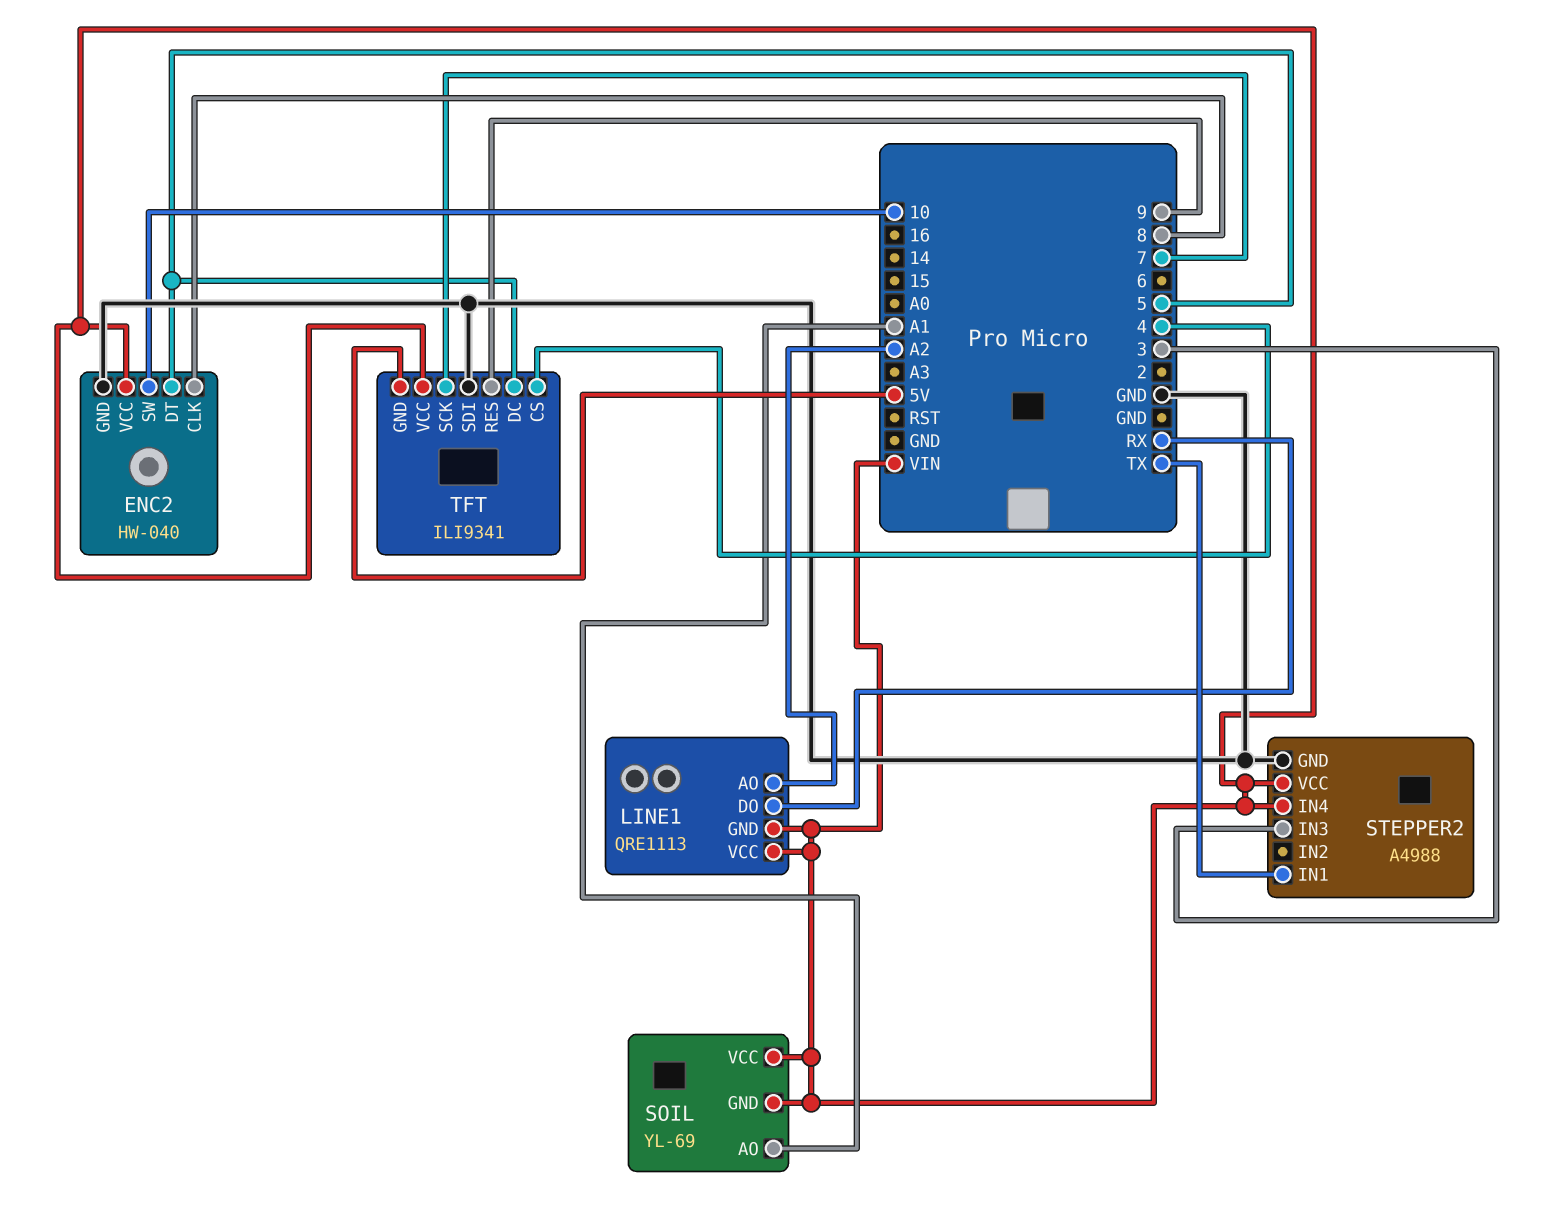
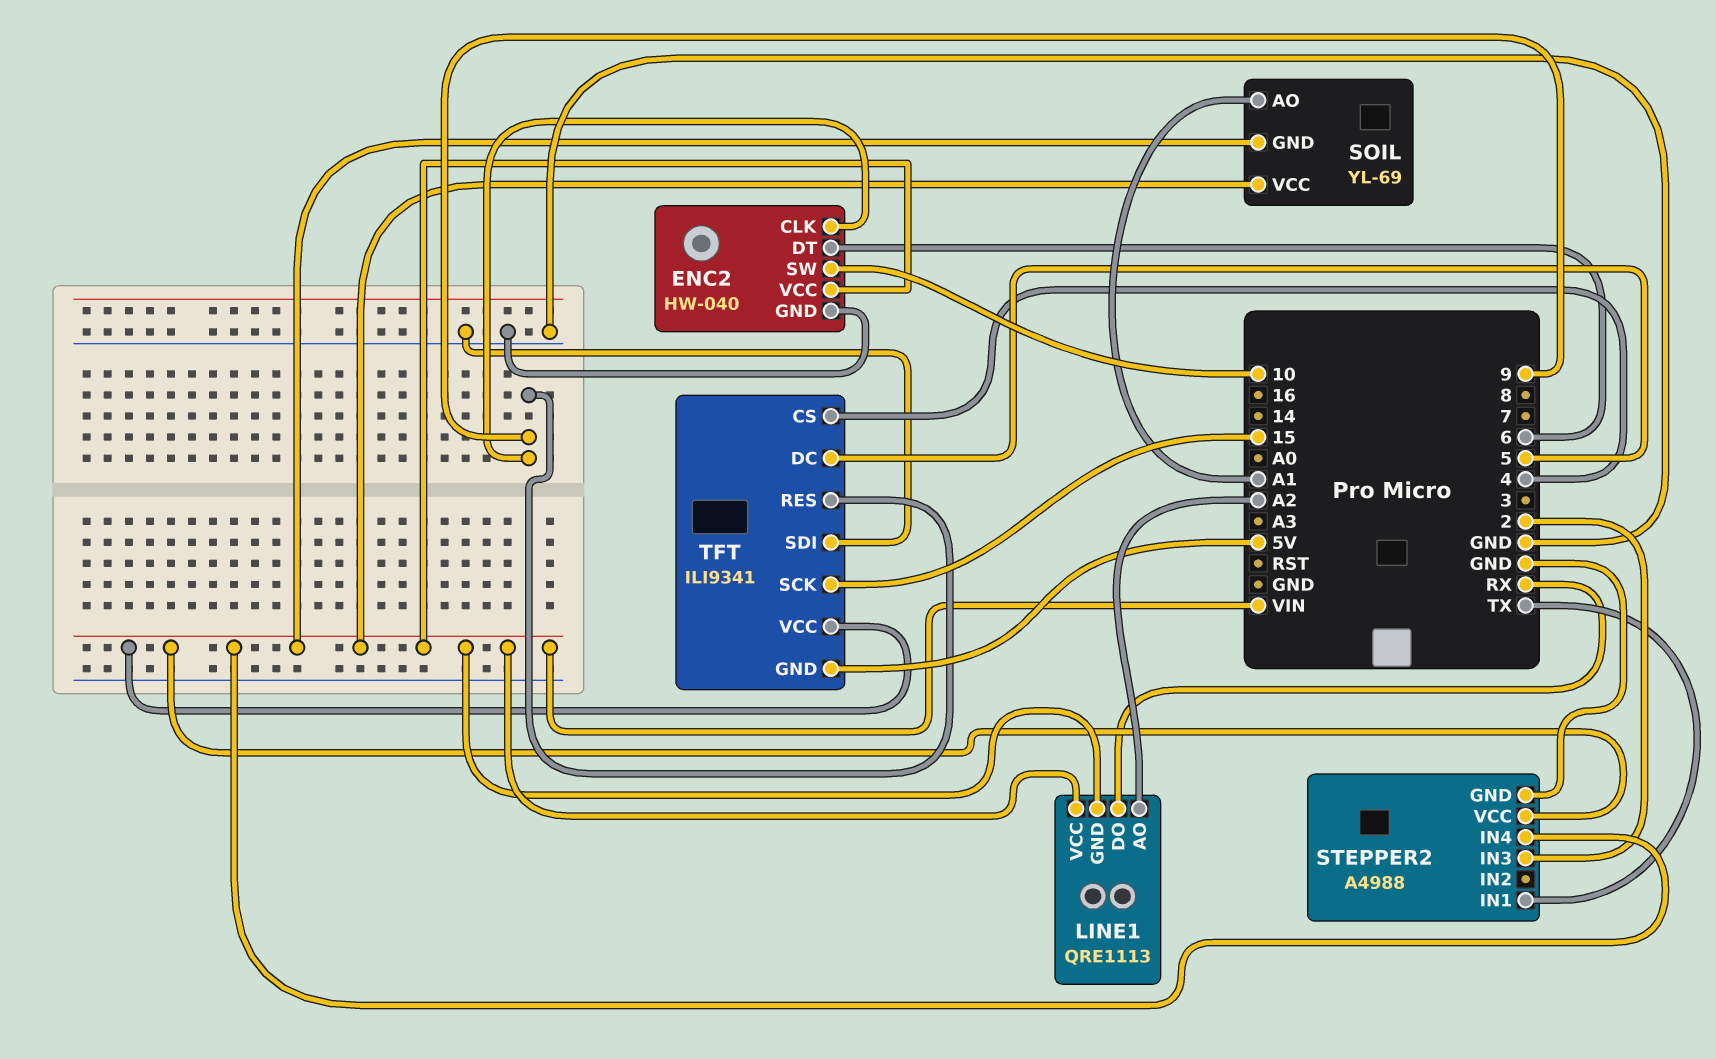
ENC2 pin CLK: 8 -> 9
ENC2 pin DT: 5 -> 6
STEPPER2 pin IN3: 3 -> 2
TFT pin SCK: 7 -> 15

